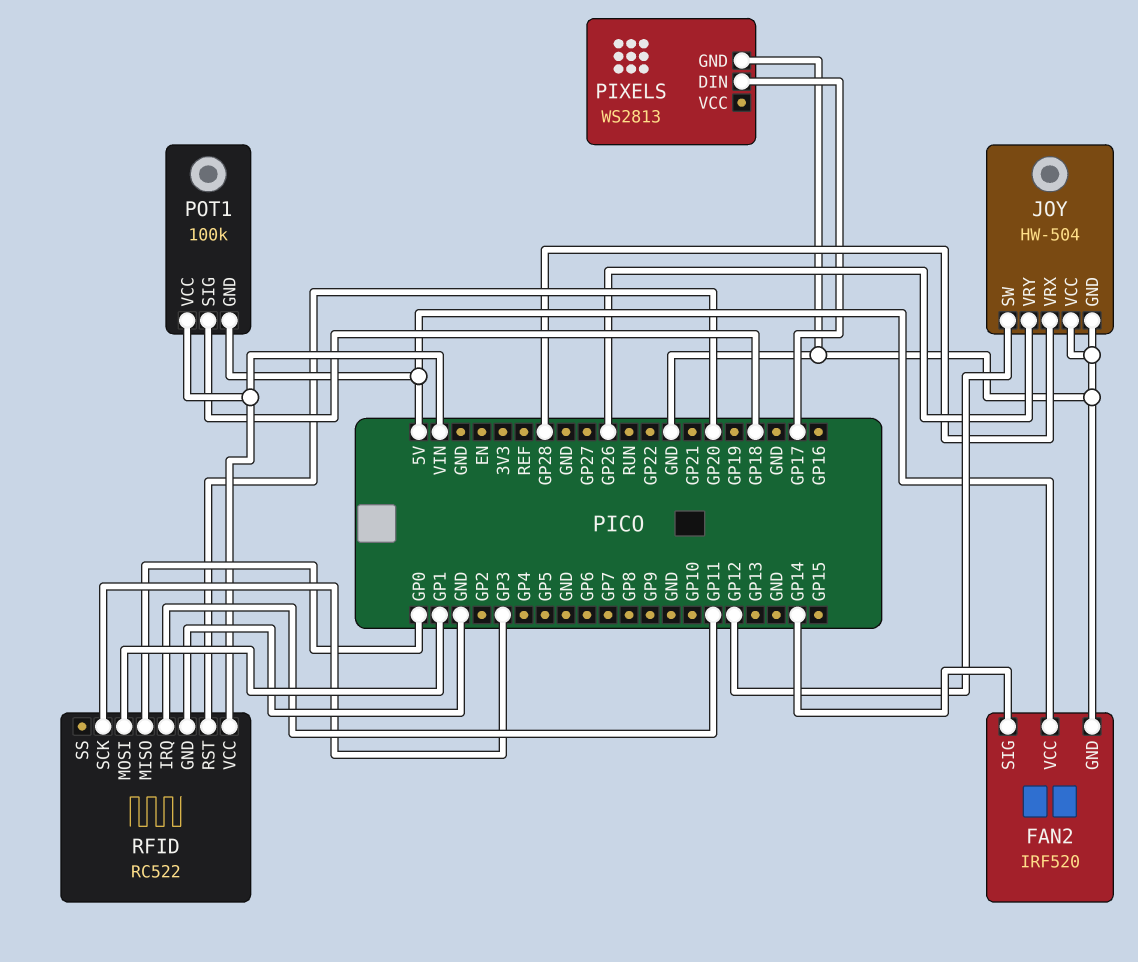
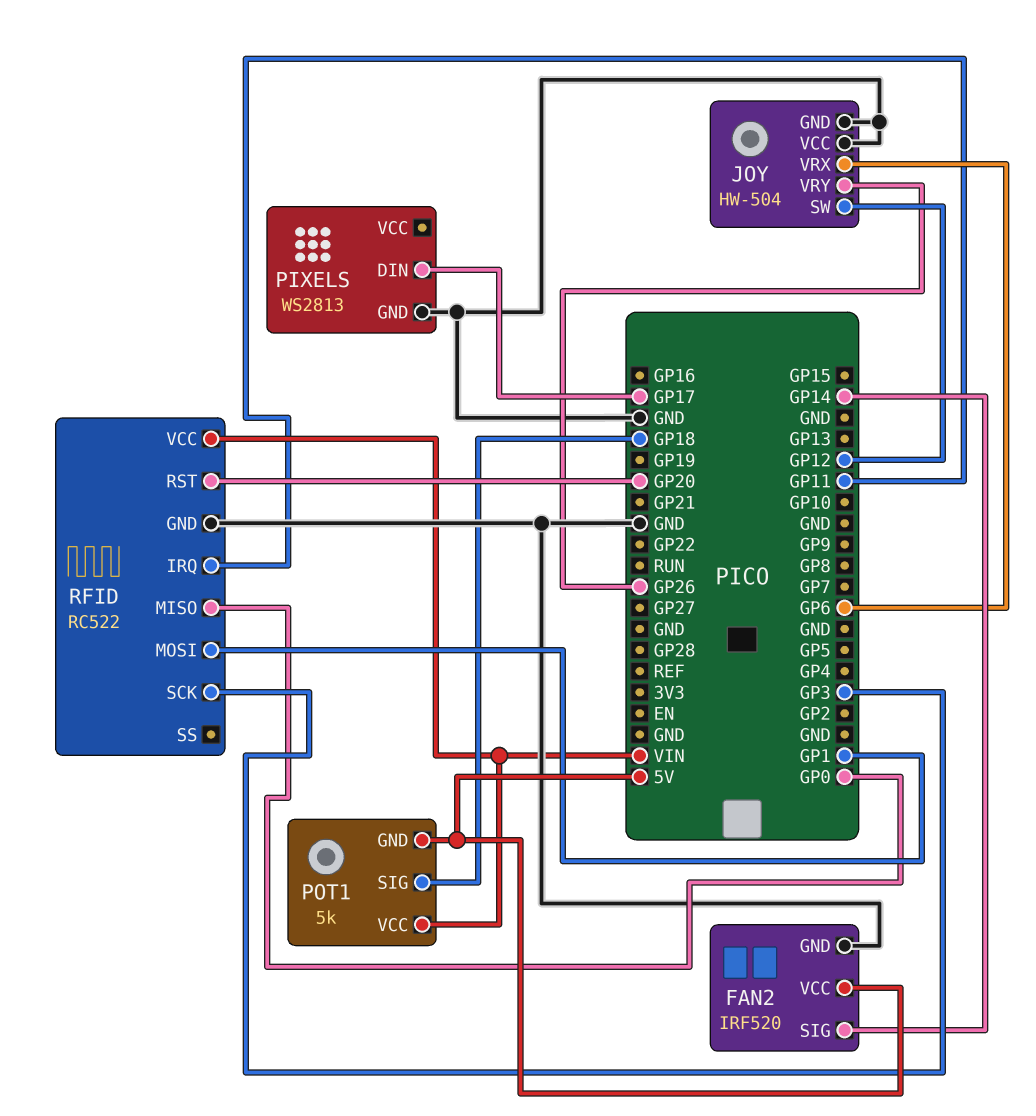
JOY pin VRX: GP28 -> GP6
POT1: 100k -> 5k

